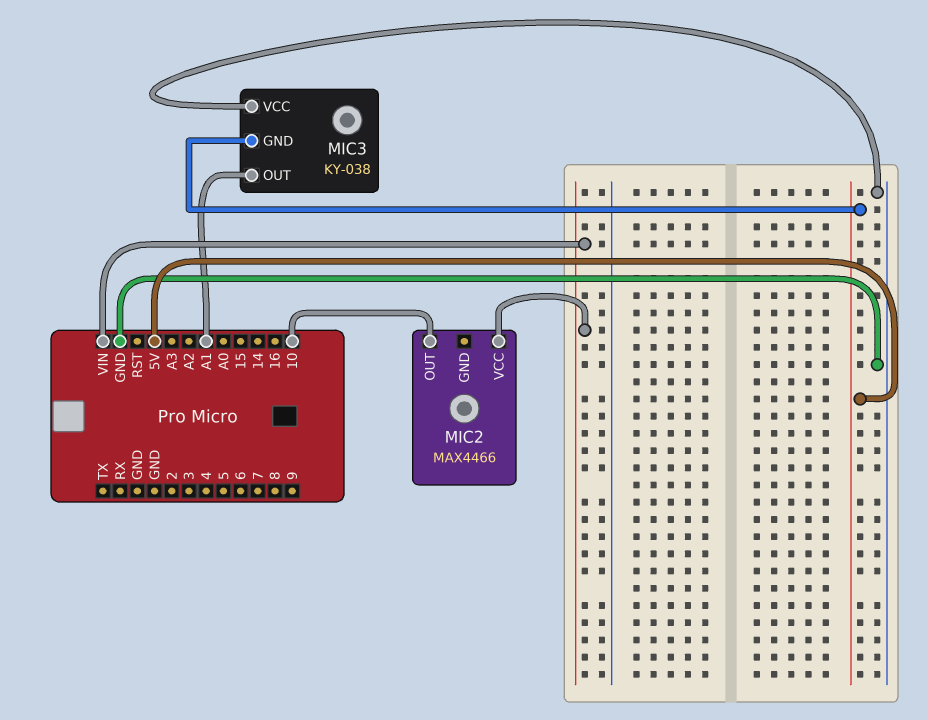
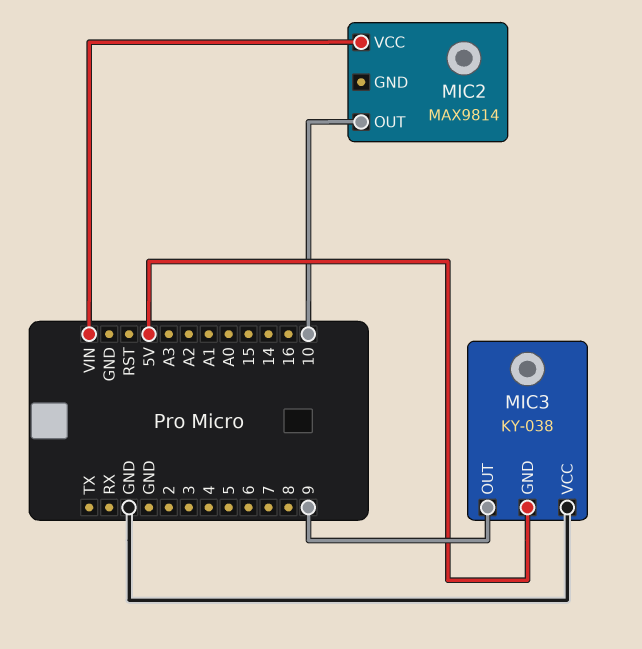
MIC2: MAX4466 -> MAX9814
MIC3 pin OUT: A1 -> 9

